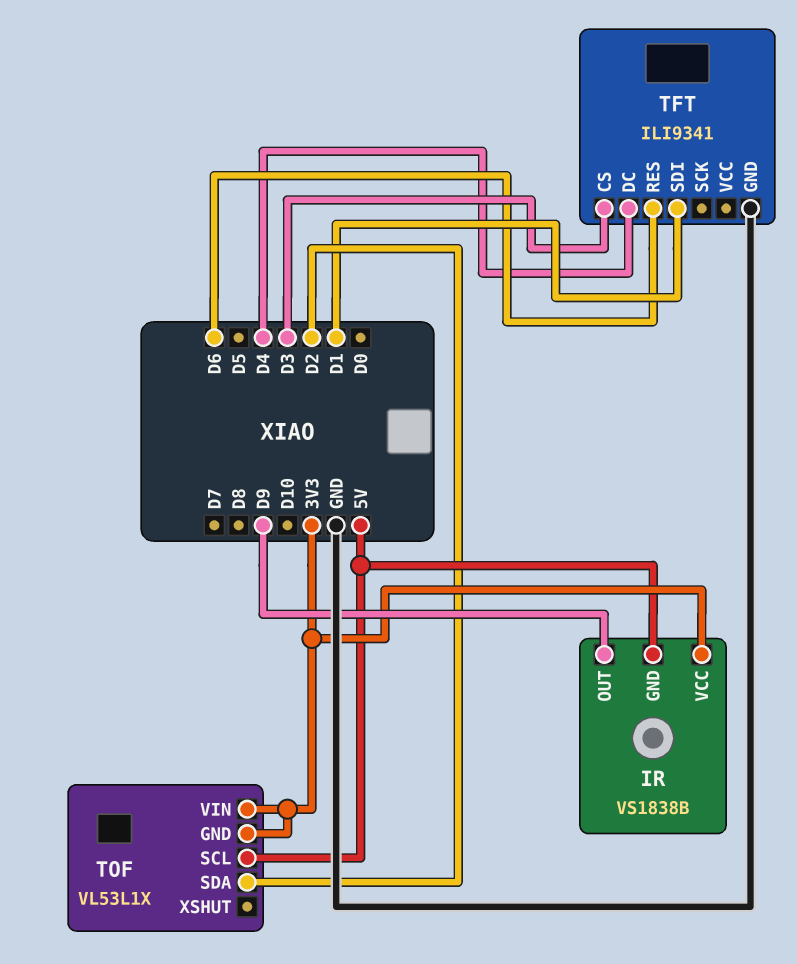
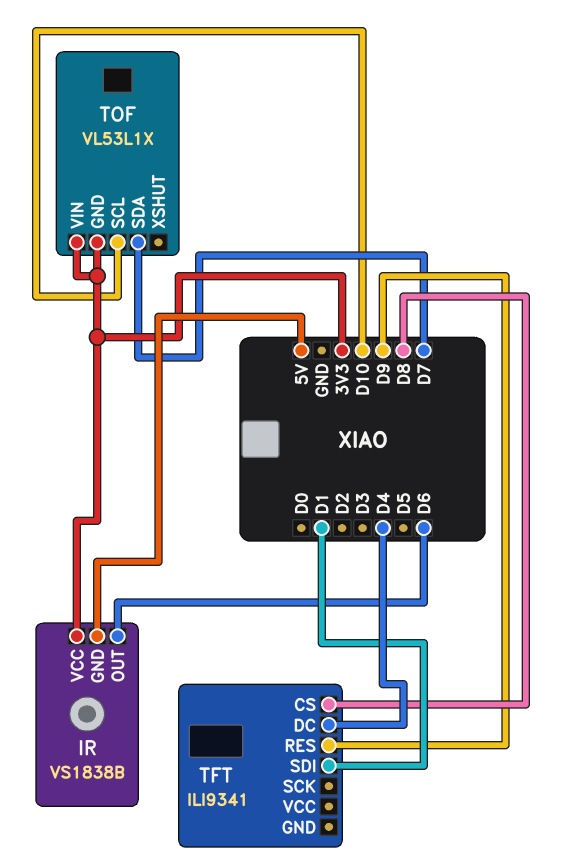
IR pin OUT: D9 -> D6
TFT pin CS: D3 -> D8
TFT pin GND: GND -> none
TFT pin RES: D6 -> D9
TOF pin SCL: 5V -> D10
TOF pin SDA: D2 -> D7

